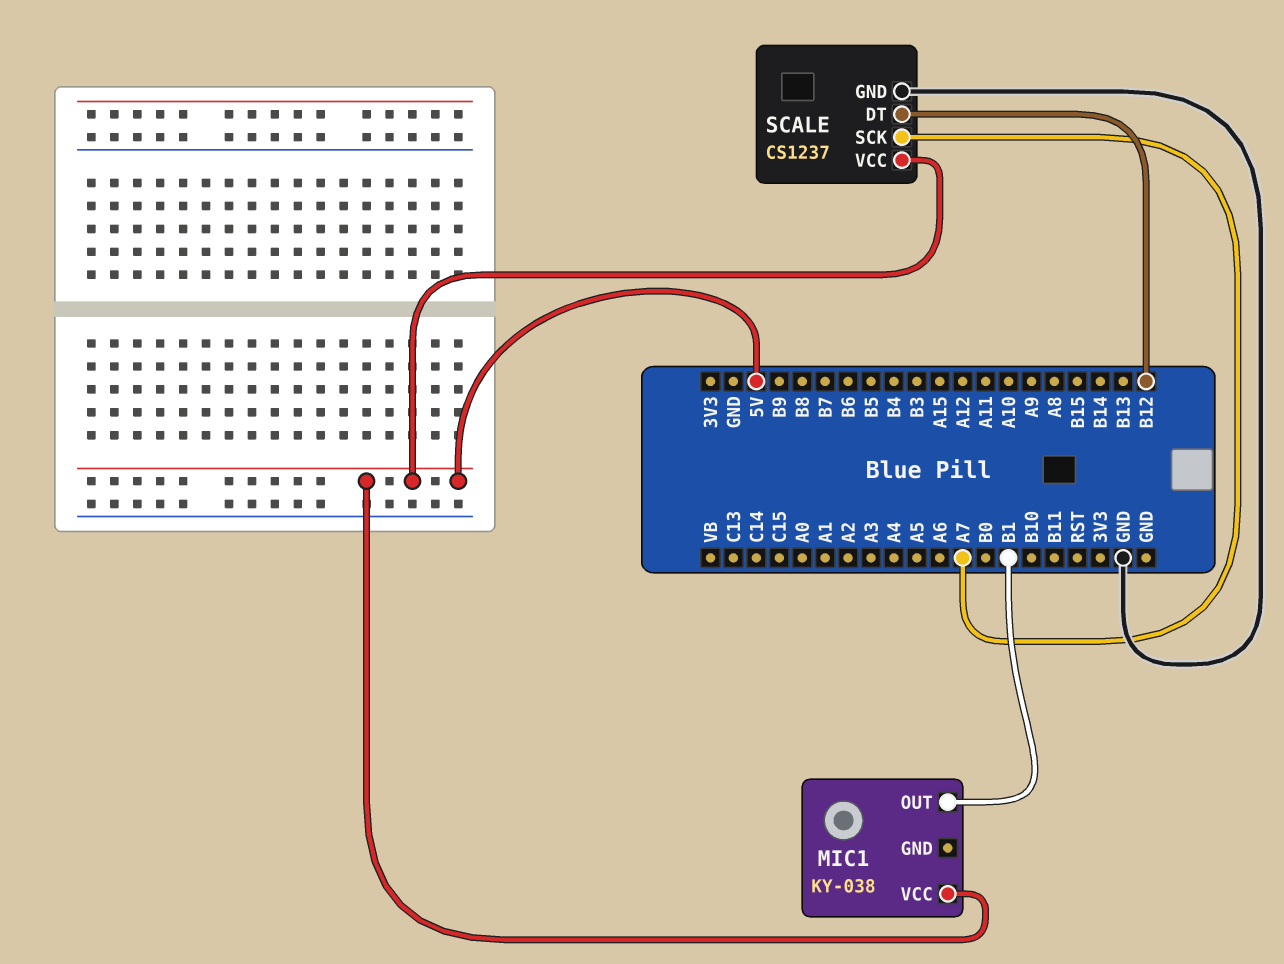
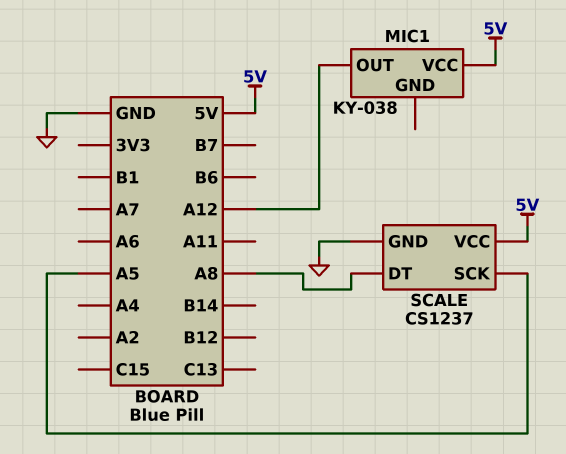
MIC1 pin OUT: B1 -> A12
SCALE pin DT: B12 -> A8
SCALE pin SCK: A7 -> A5

